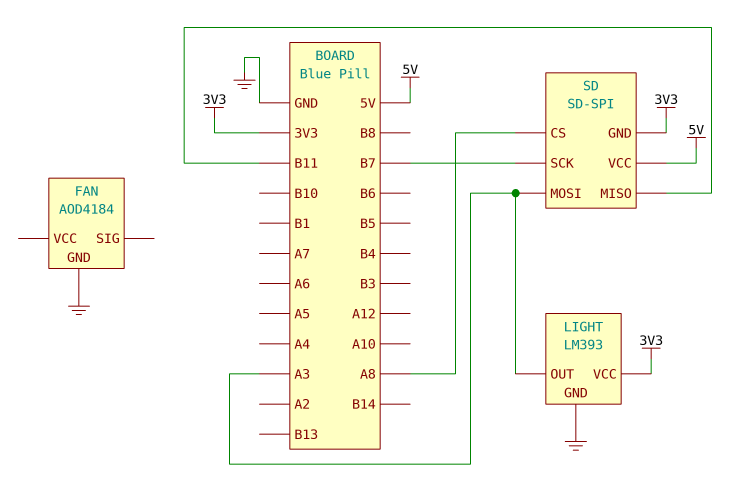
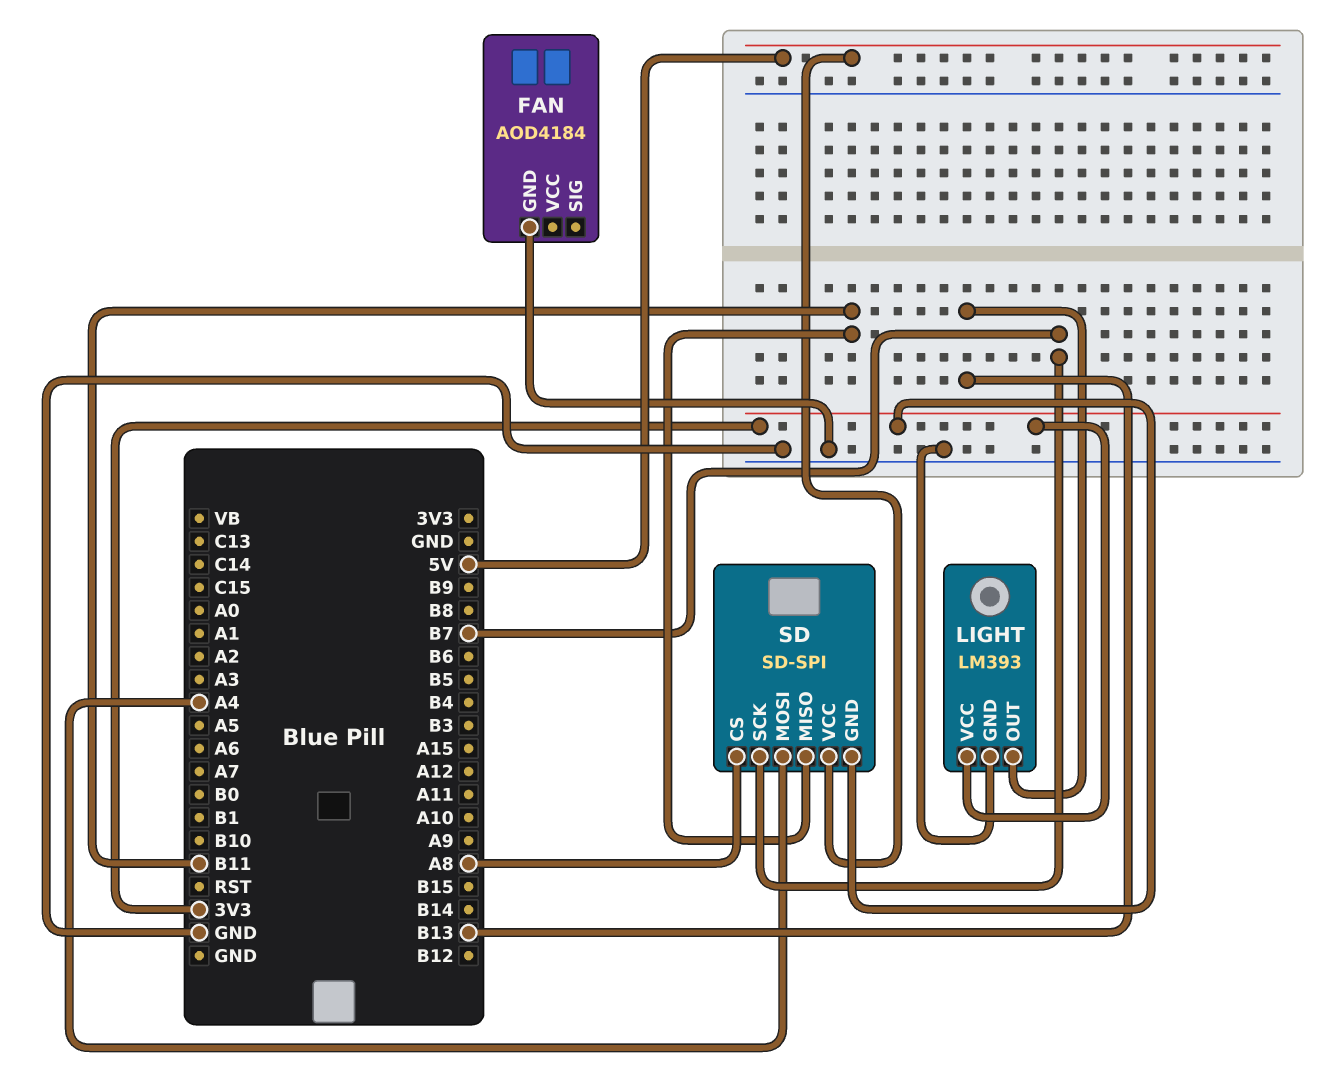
LIGHT pin OUT: A3 -> B13
SD pin MOSI: A3 -> A4

